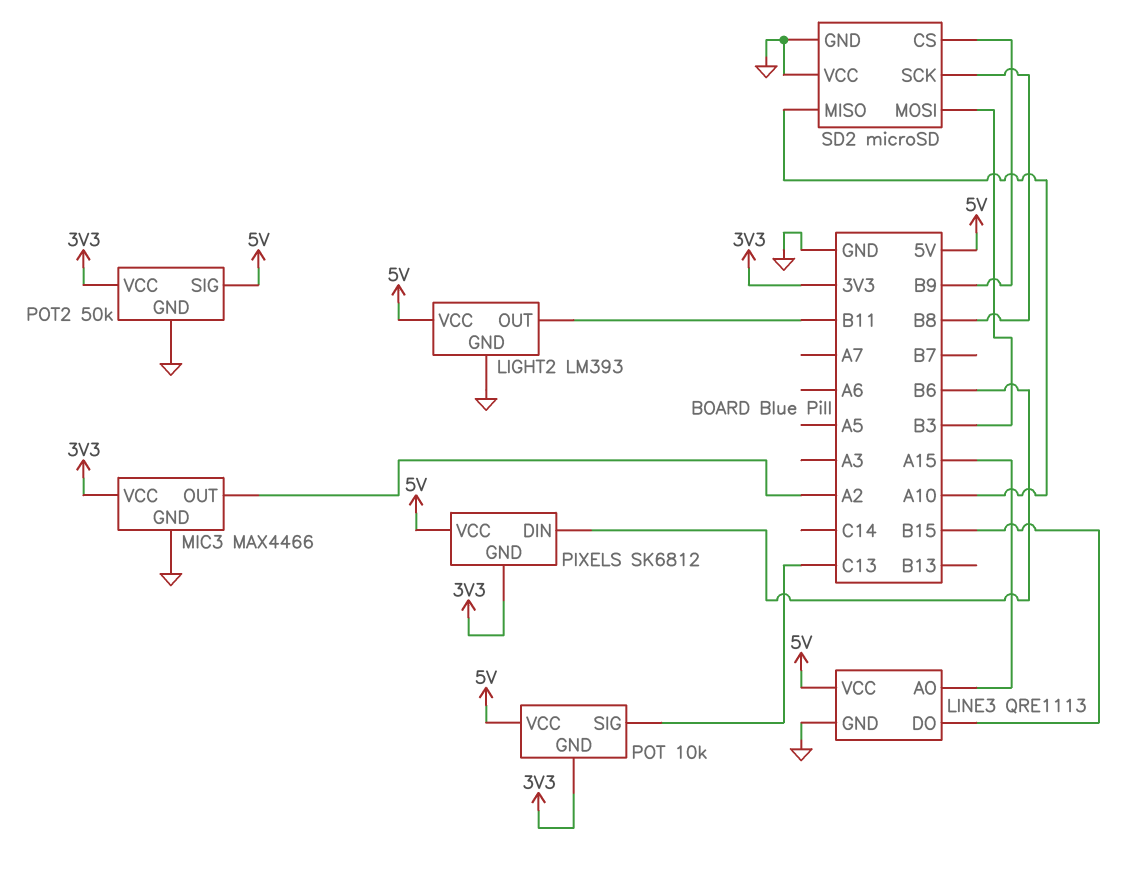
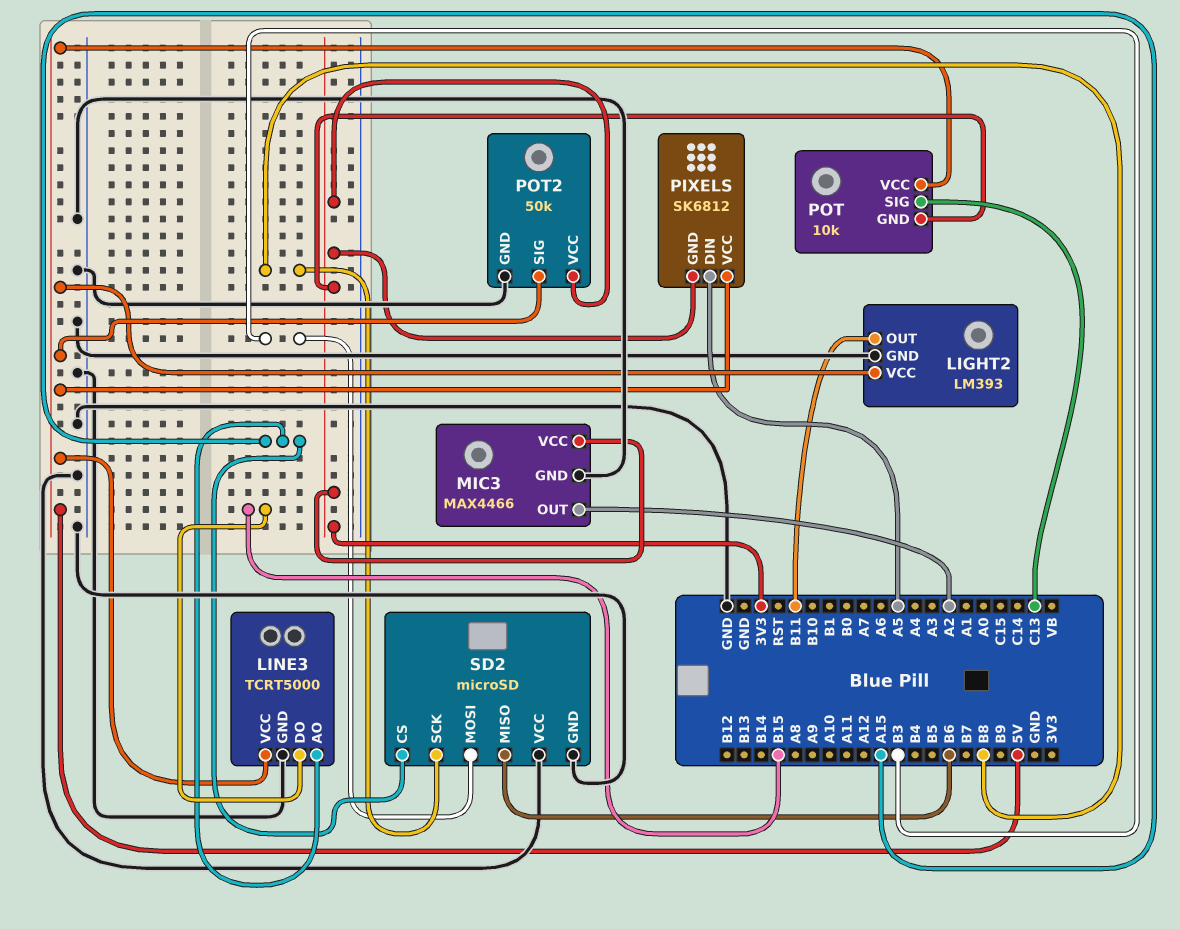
LINE3: QRE1113 -> TCRT5000
PIXELS pin DIN: B6 -> A5
SD2 pin CS: B9 -> A15
SD2 pin MISO: A10 -> B6

